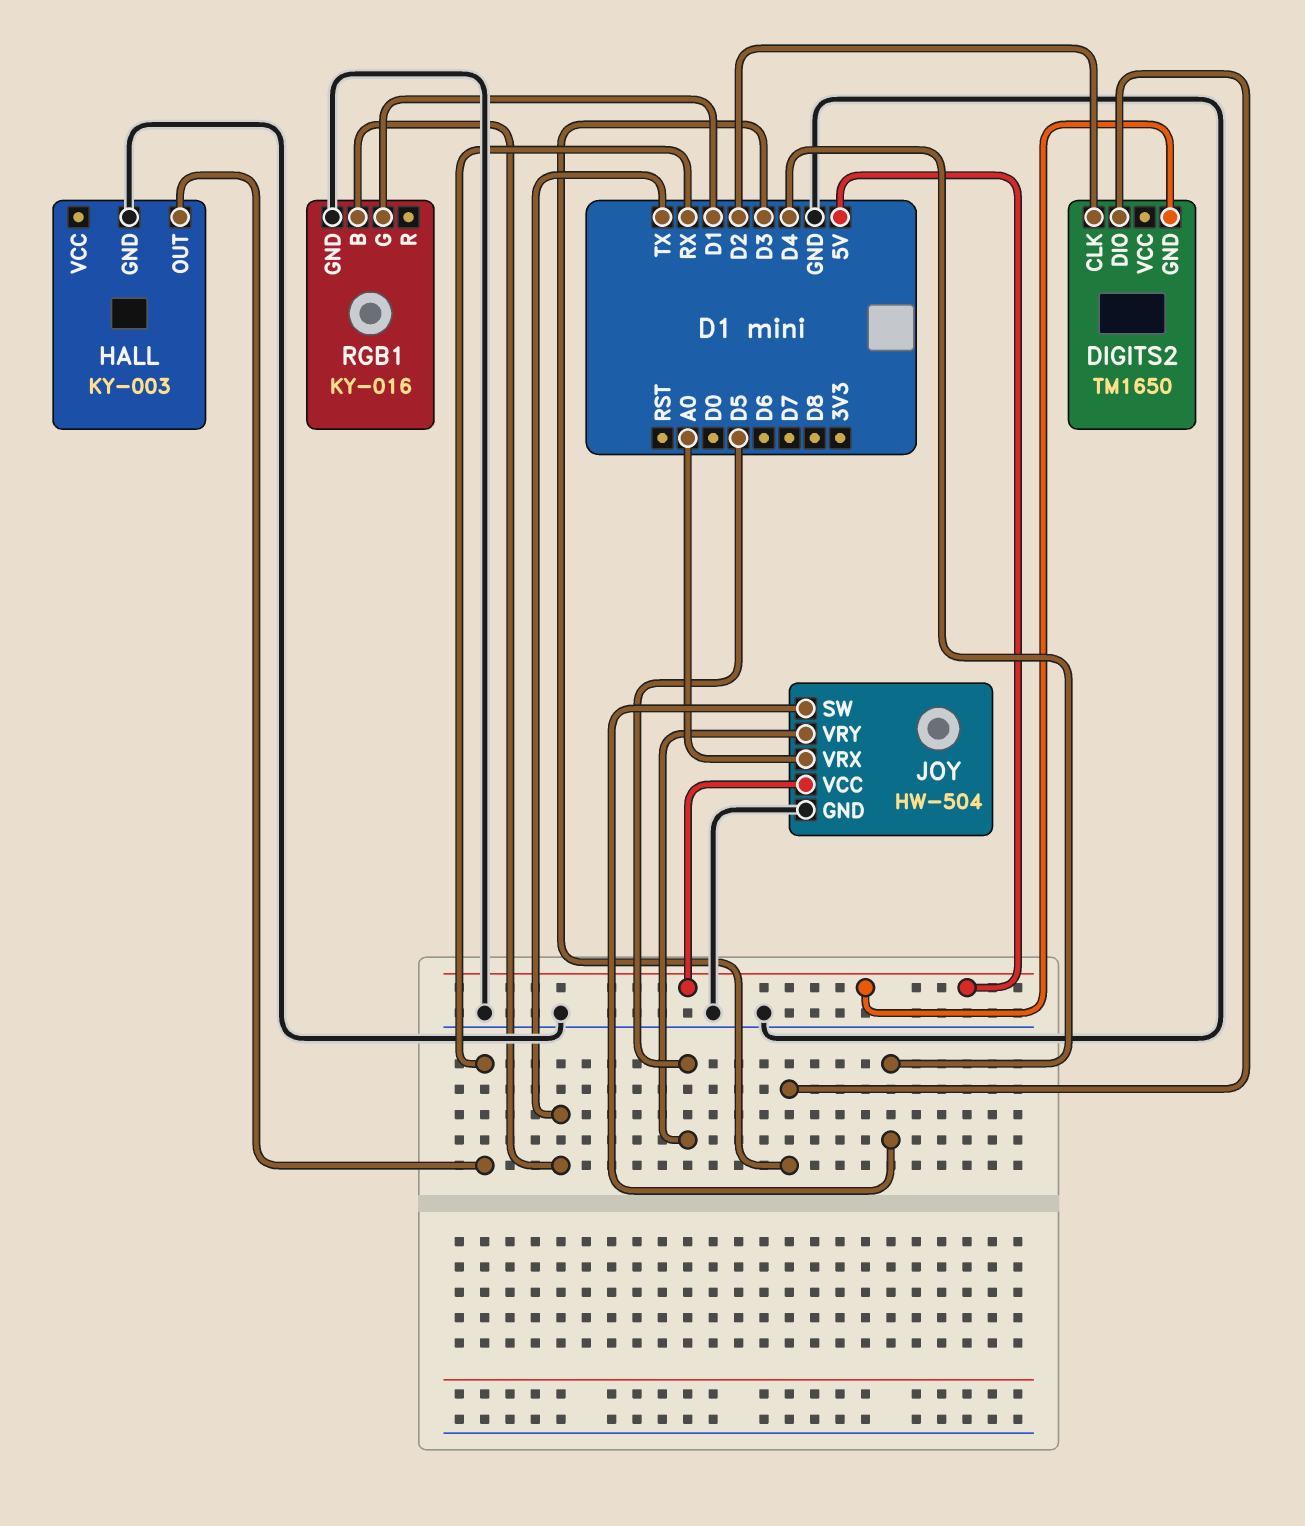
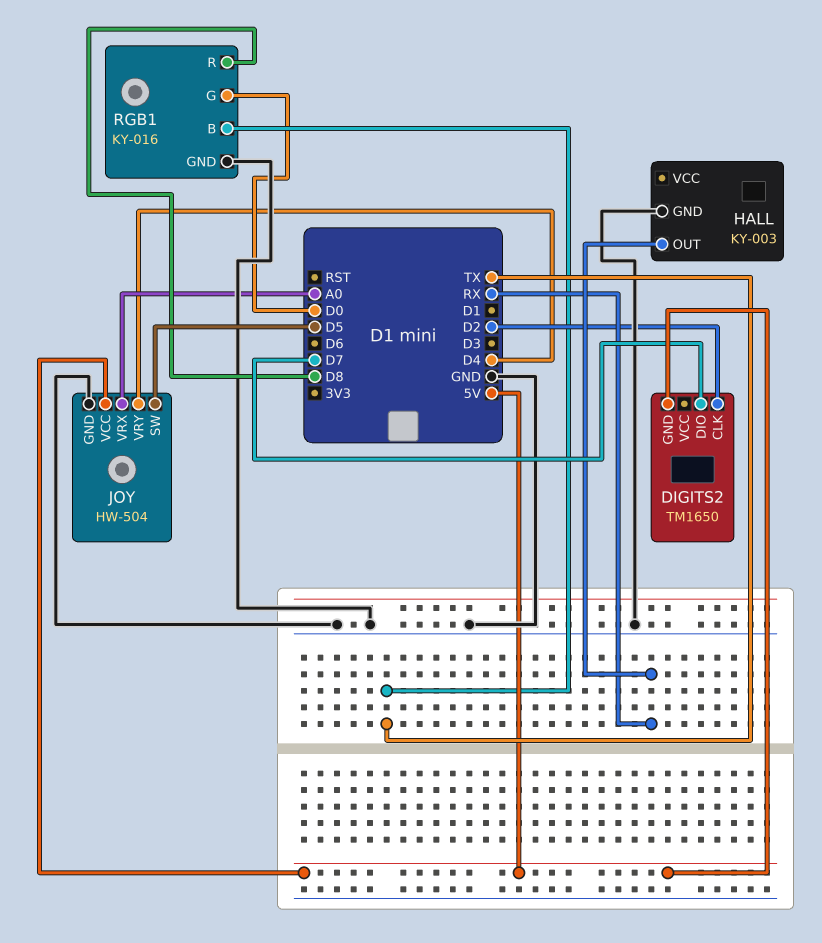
DIGITS2 pin DIO: D3 -> D7
JOY pin SW: D4 -> D5
JOY pin VRY: D5 -> D4
RGB1 pin G: D1 -> D0
RGB1 pin R: none -> D8

